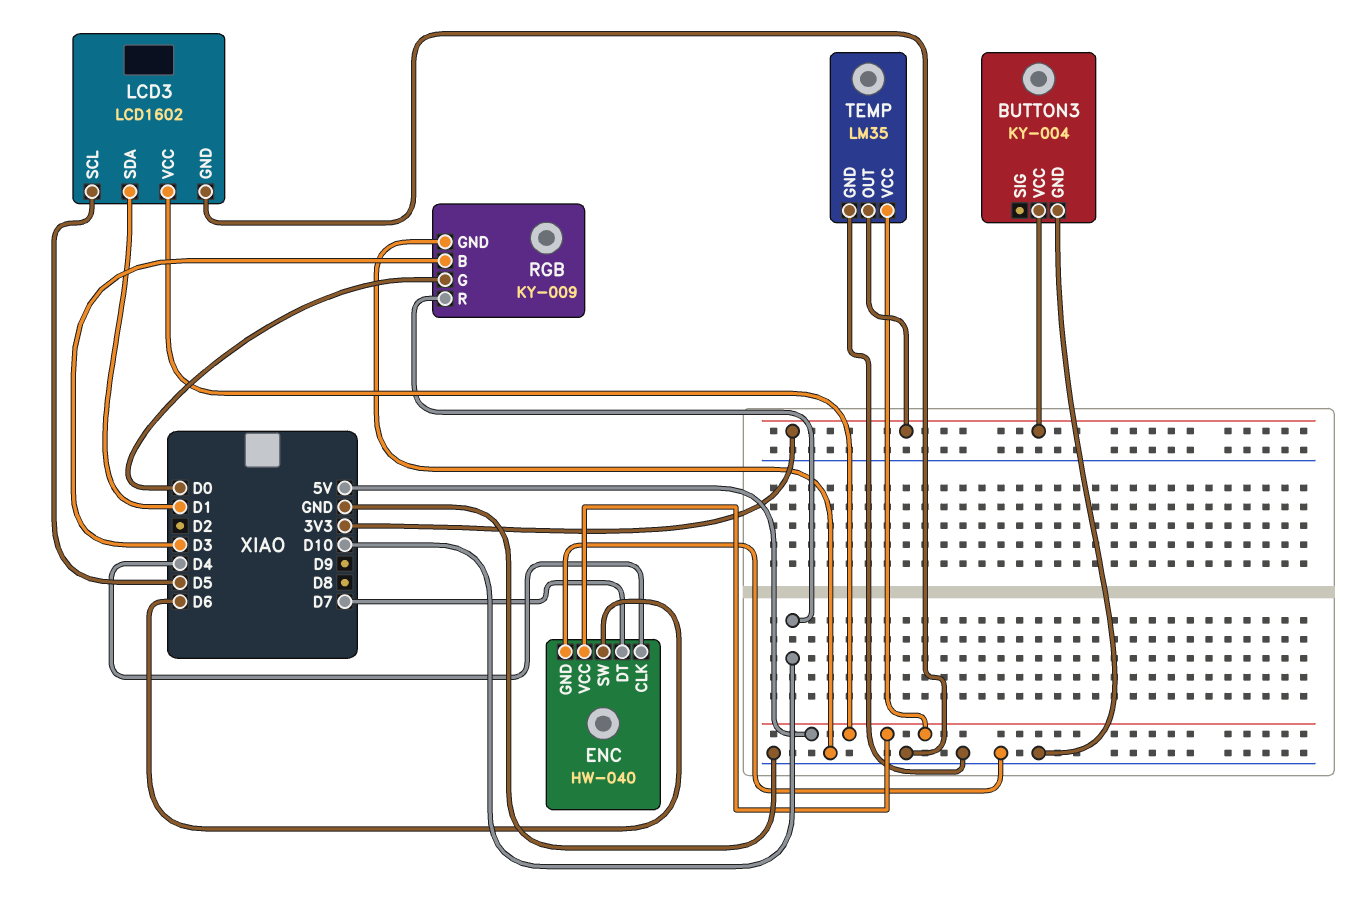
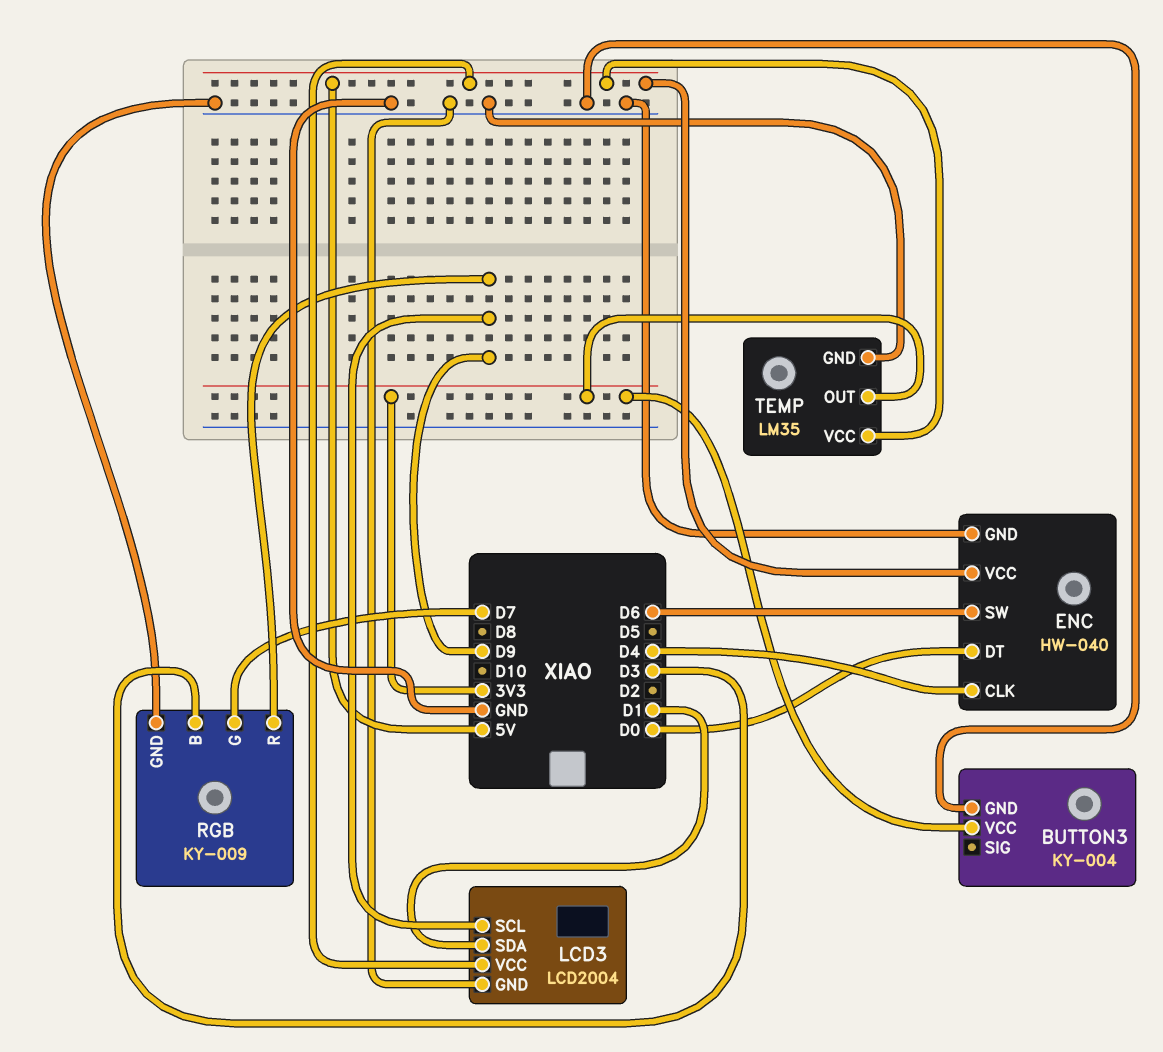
ENC pin DT: D7 -> D0
LCD3: LCD1602 -> LCD2004
LCD3 pin SCL: D5 -> D9
RGB pin G: D0 -> D7
RGB pin R: D10 -> D9

